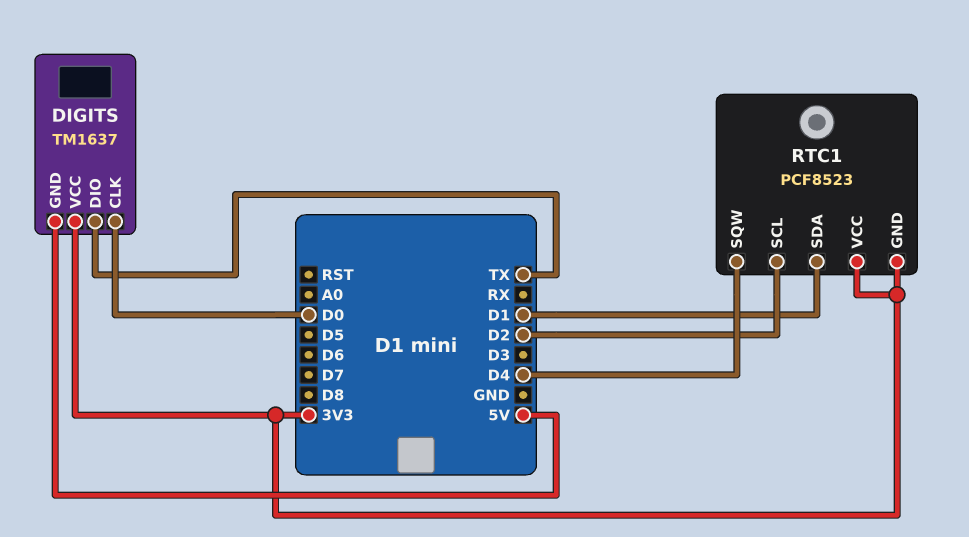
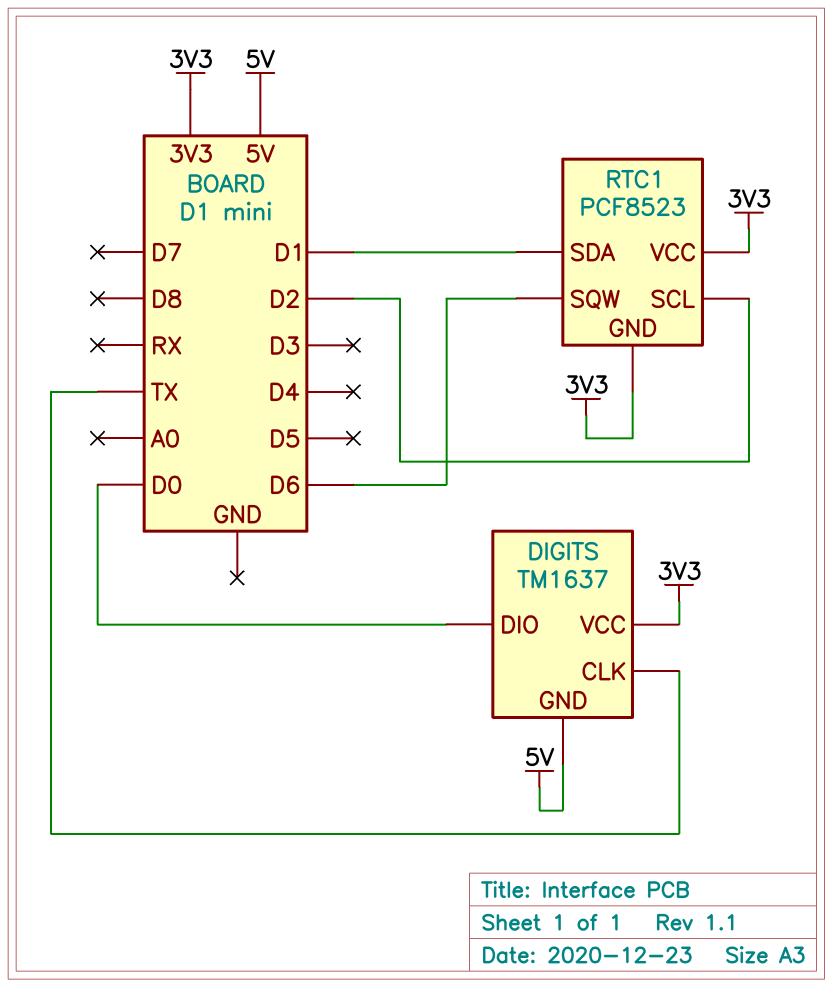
DIGITS pin CLK: D0 -> TX
DIGITS pin DIO: TX -> D0
RTC1 pin SQW: D4 -> D6

